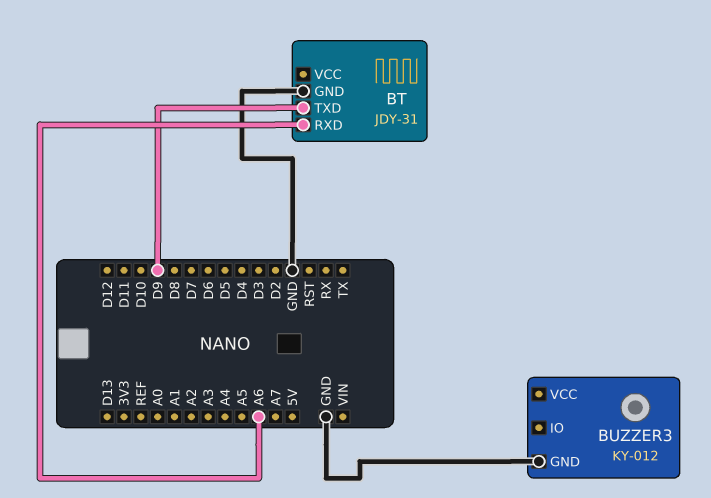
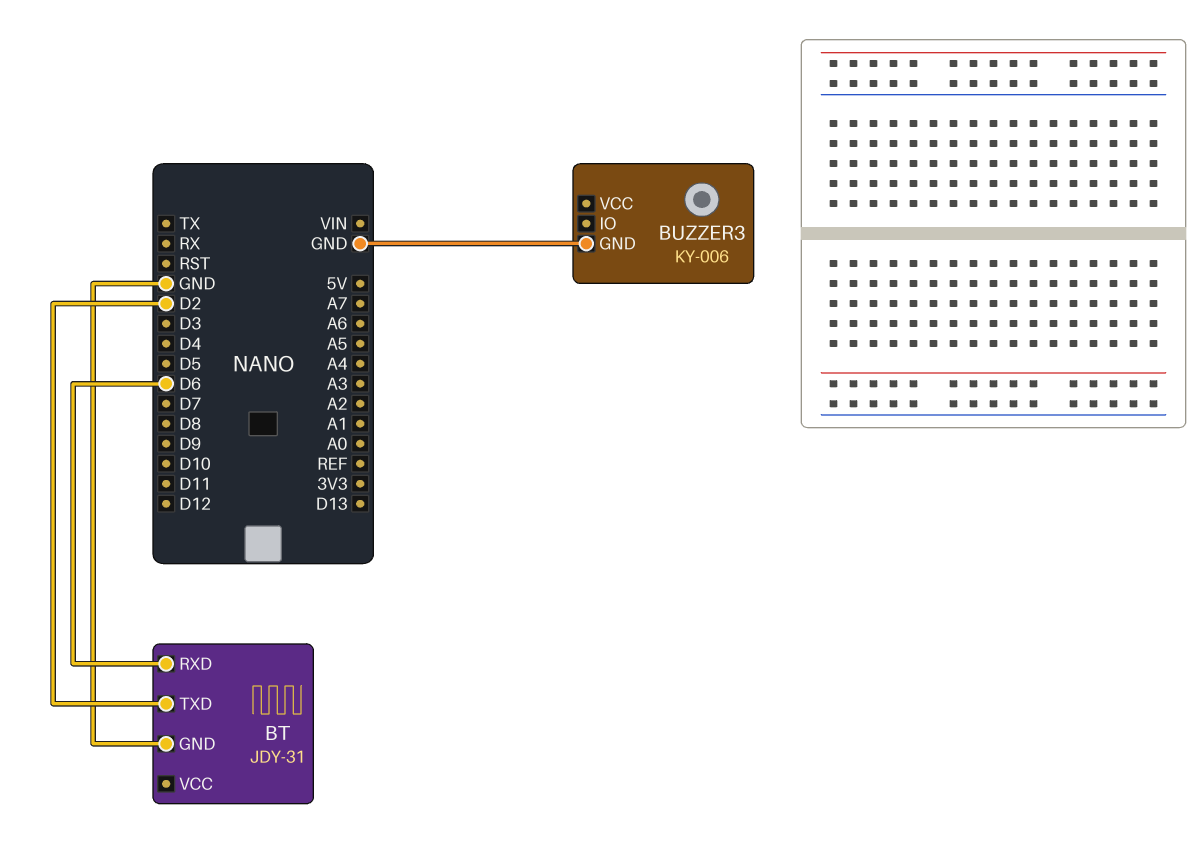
BT pin RXD: A6 -> D6
BT pin TXD: D9 -> D2
BUZZER3: KY-012 -> KY-006

